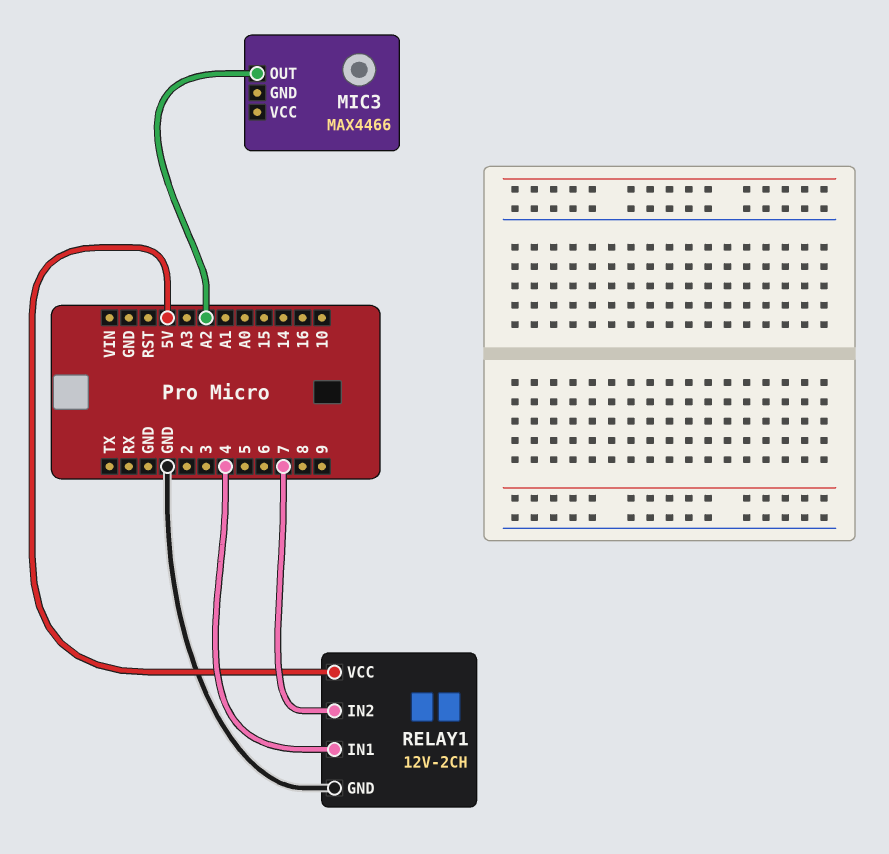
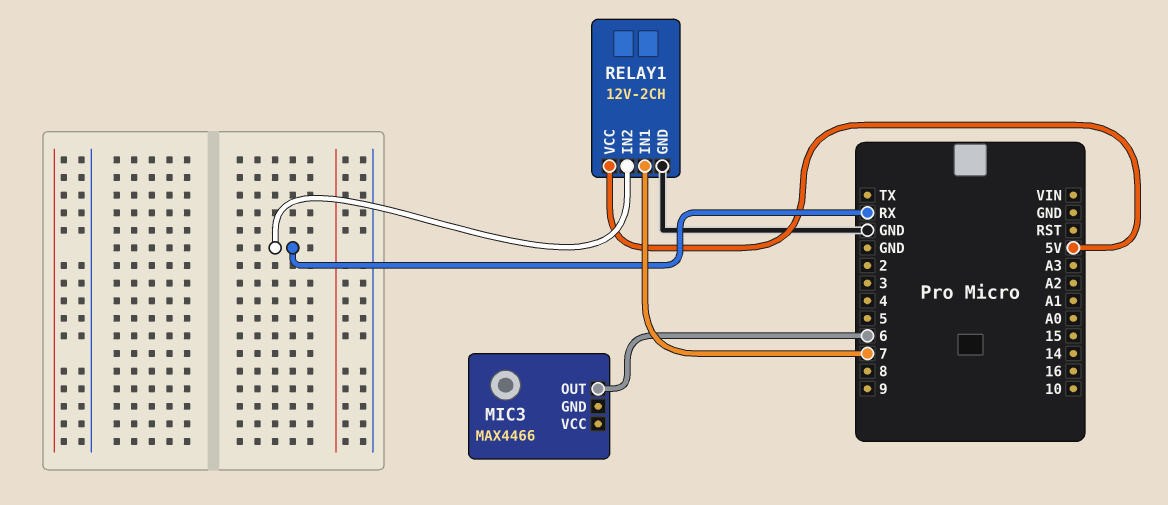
MIC3 pin OUT: A2 -> 6
RELAY1 pin IN1: 4 -> 7
RELAY1 pin IN2: 7 -> RX

